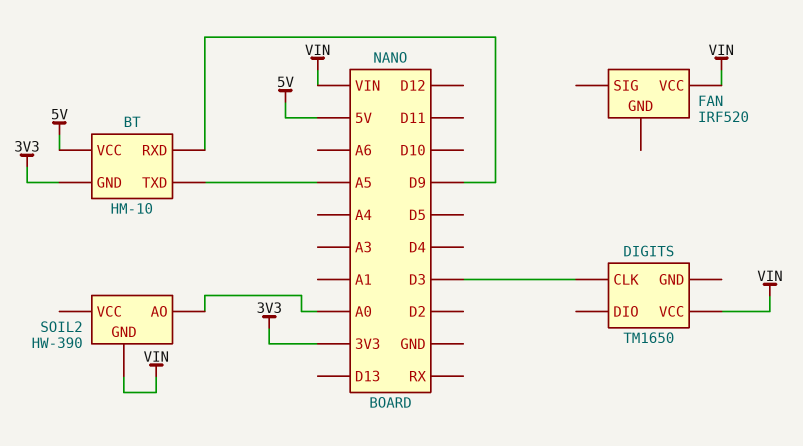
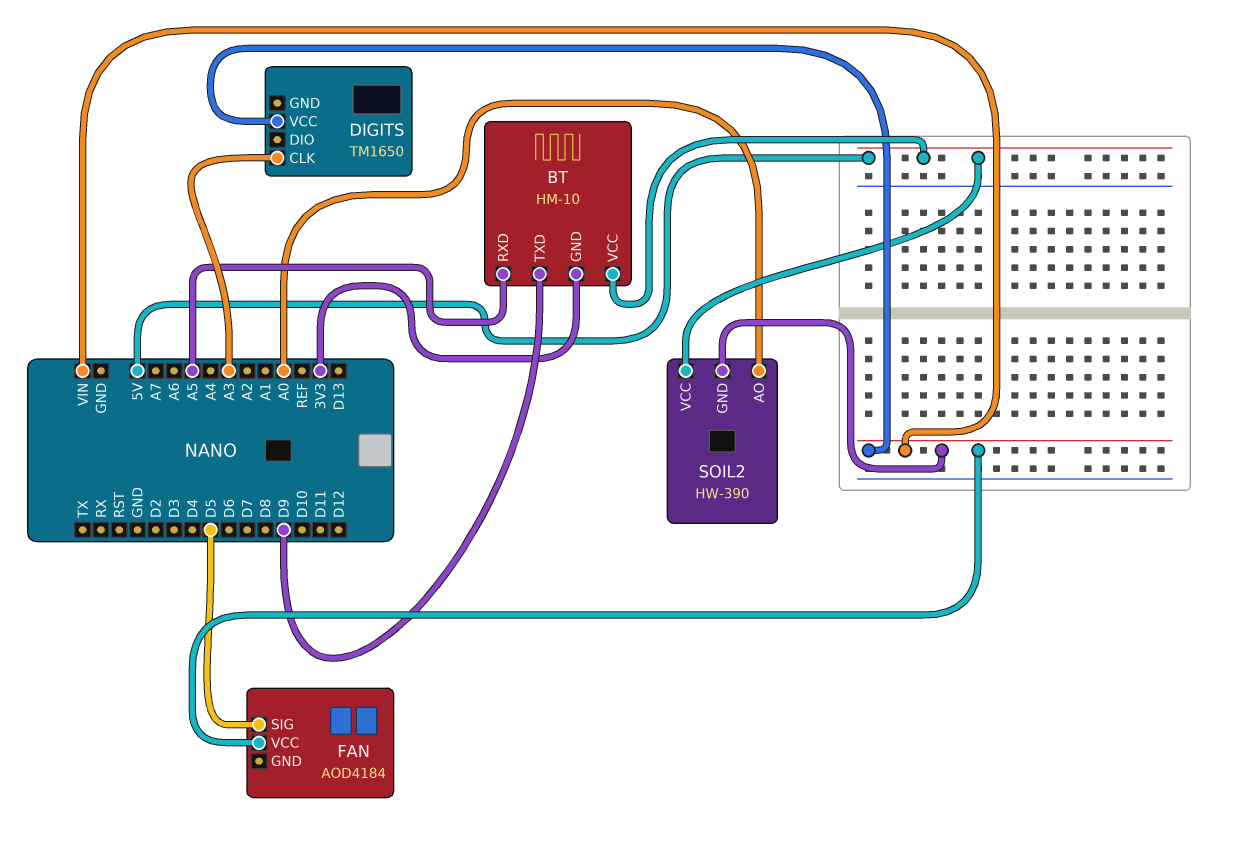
BT pin RXD: D9 -> A5
BT pin TXD: A5 -> D9
DIGITS pin CLK: D3 -> A3
FAN: IRF520 -> AOD4184
FAN pin SIG: none -> D5
SOIL2 pin VCC: none -> 5V

